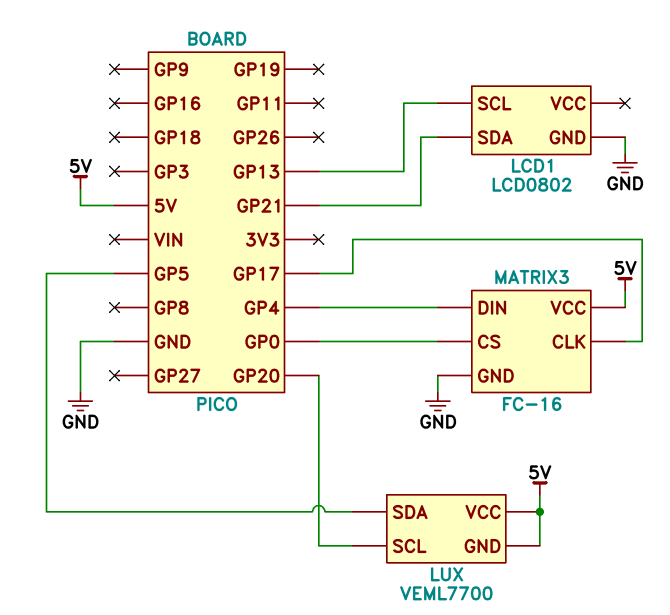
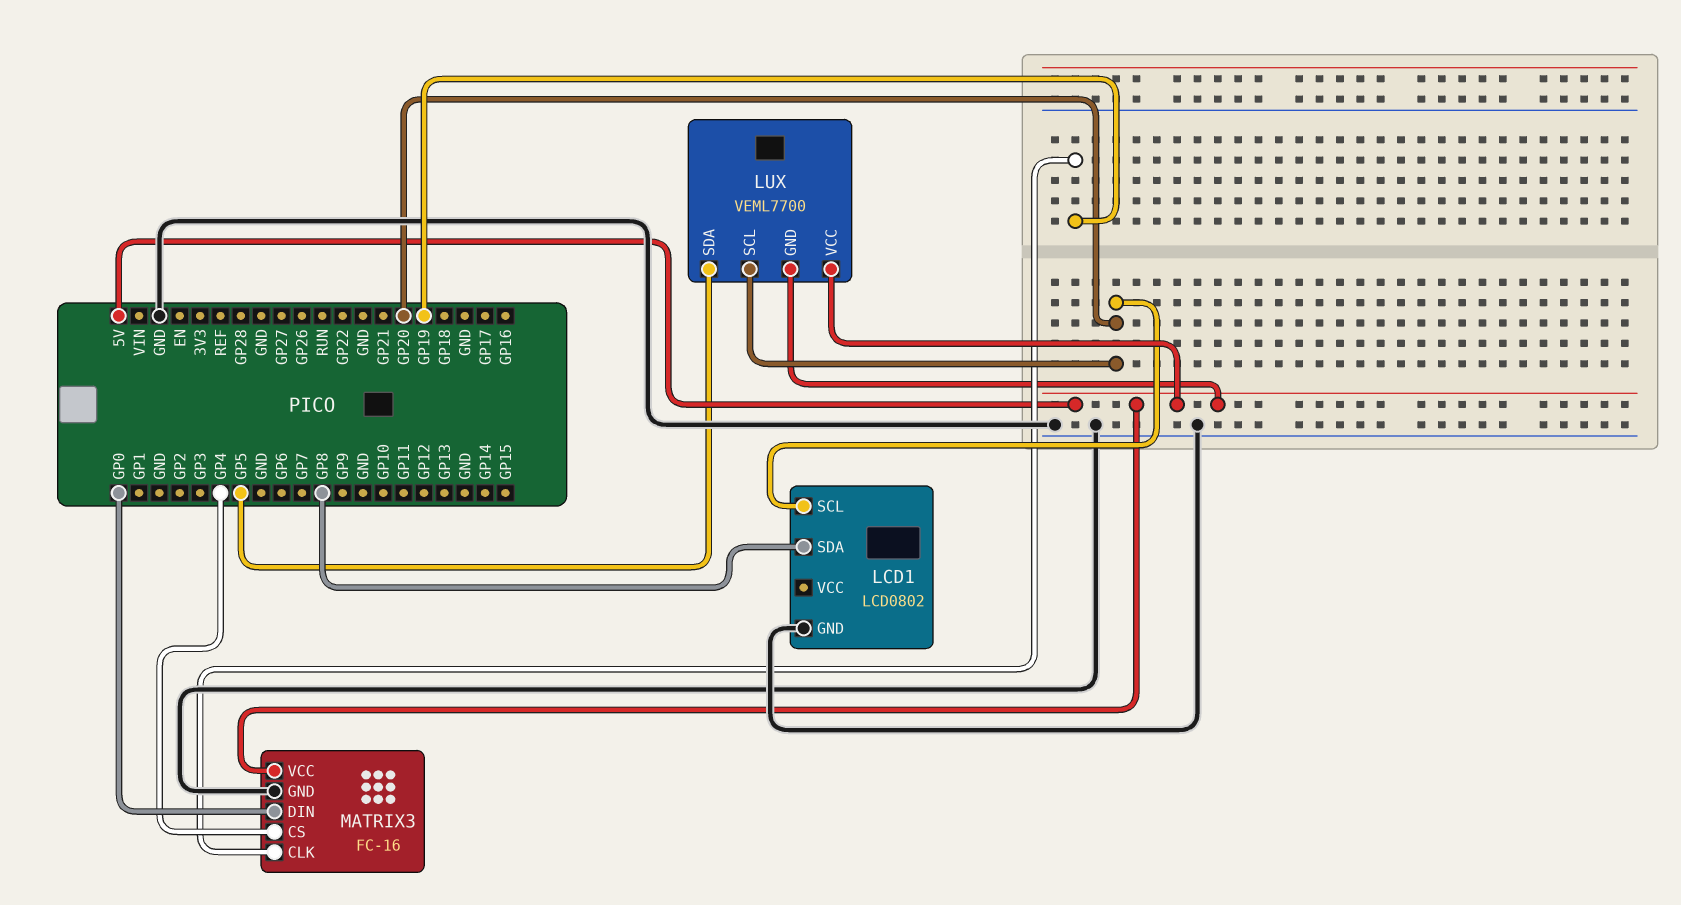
LCD1 pin SCL: GP13 -> GP20
LCD1 pin SDA: GP21 -> GP8
MATRIX3 pin CLK: GP17 -> GP19
MATRIX3 pin CS: GP0 -> GP4
MATRIX3 pin DIN: GP4 -> GP0

